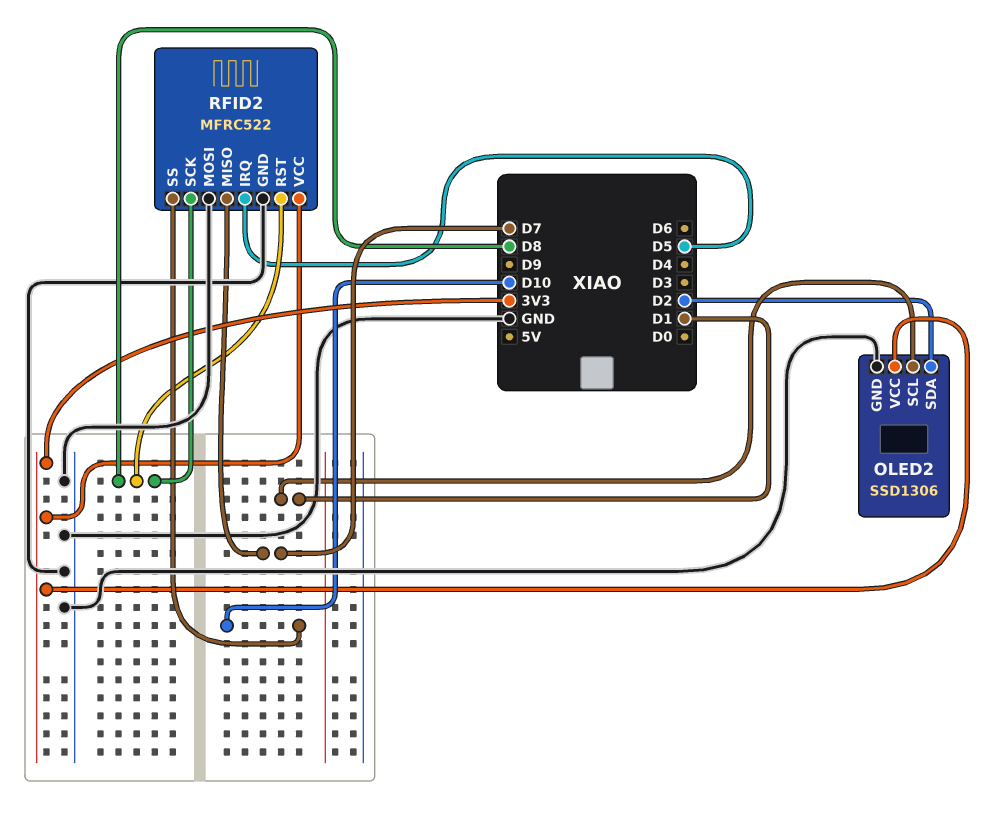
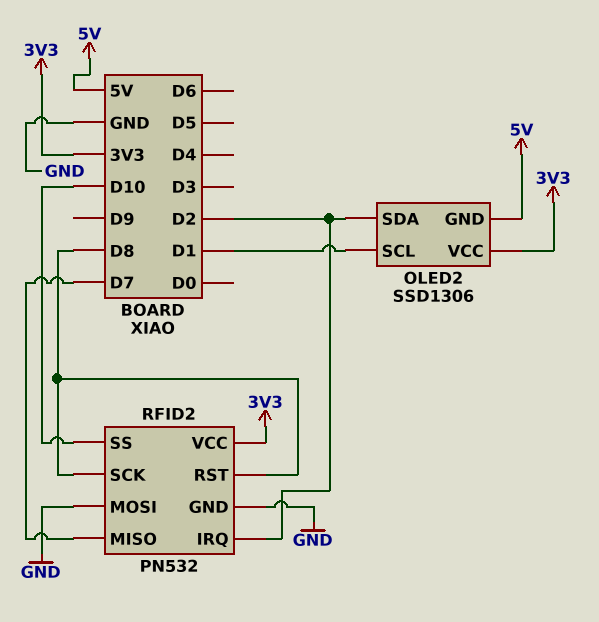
OLED2 pin GND: GND -> 5V
RFID2: MFRC522 -> PN532
RFID2 pin IRQ: D5 -> D2

